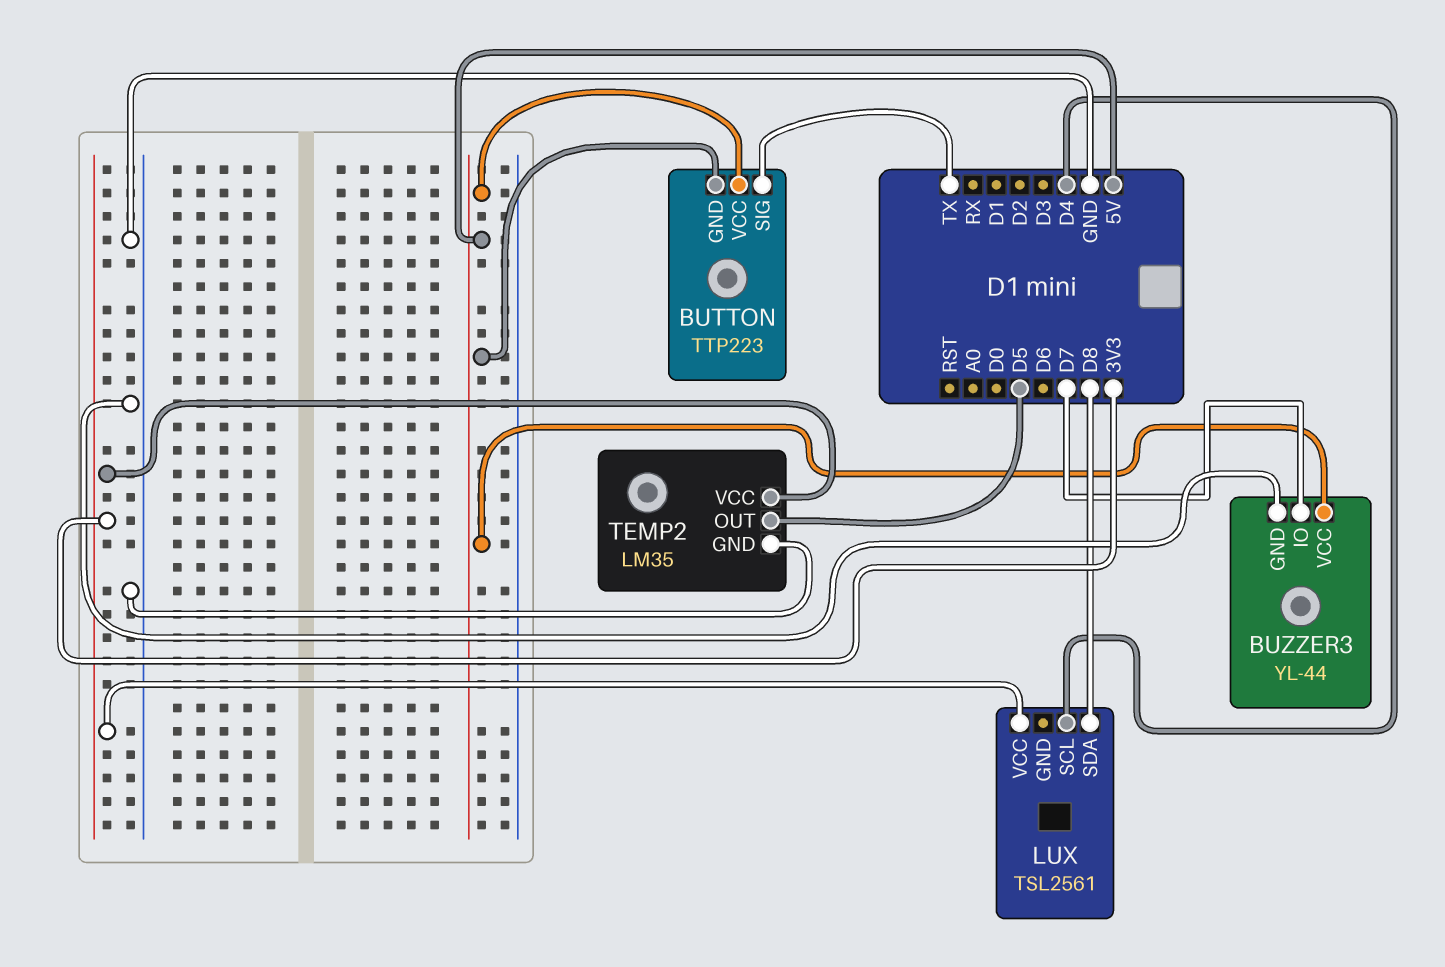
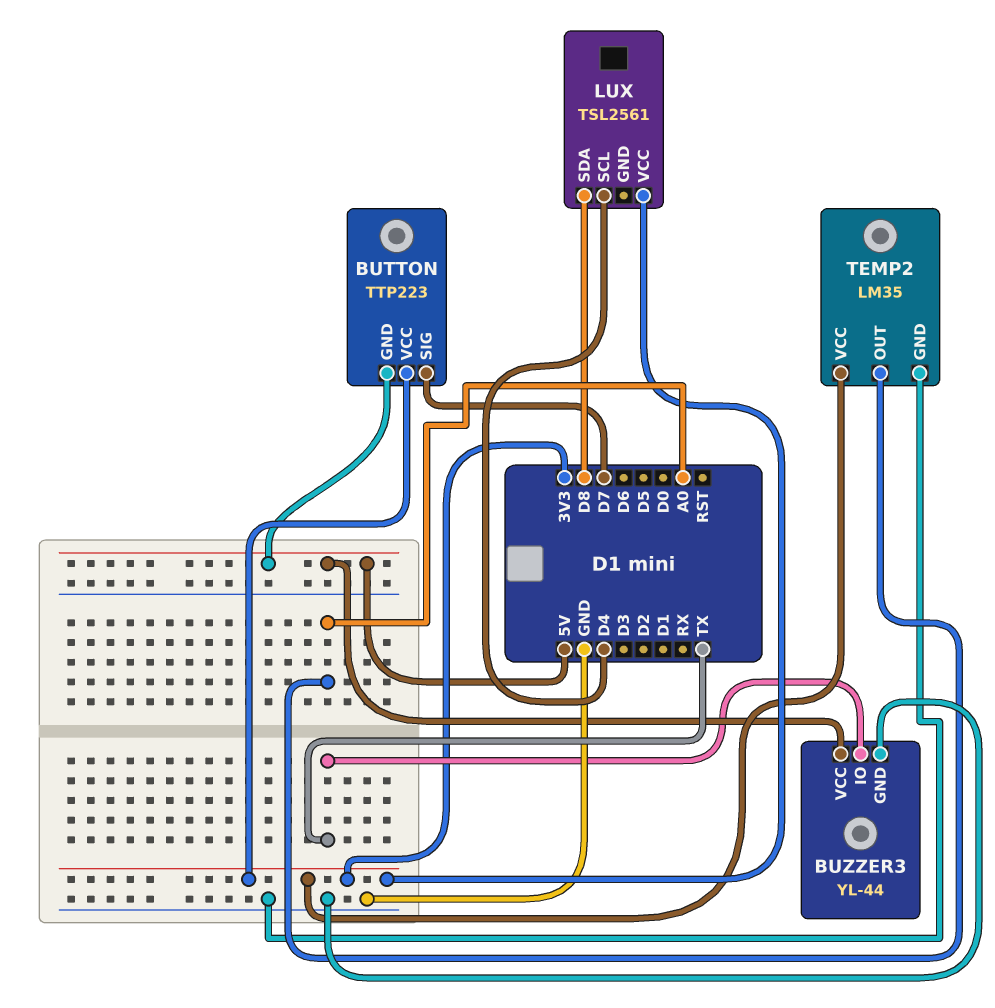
BUTTON pin SIG: TX -> D7
BUTTON pin VCC: 5V -> 3V3
BUZZER3 pin IO: D7 -> TX
TEMP2 pin OUT: D5 -> A0

